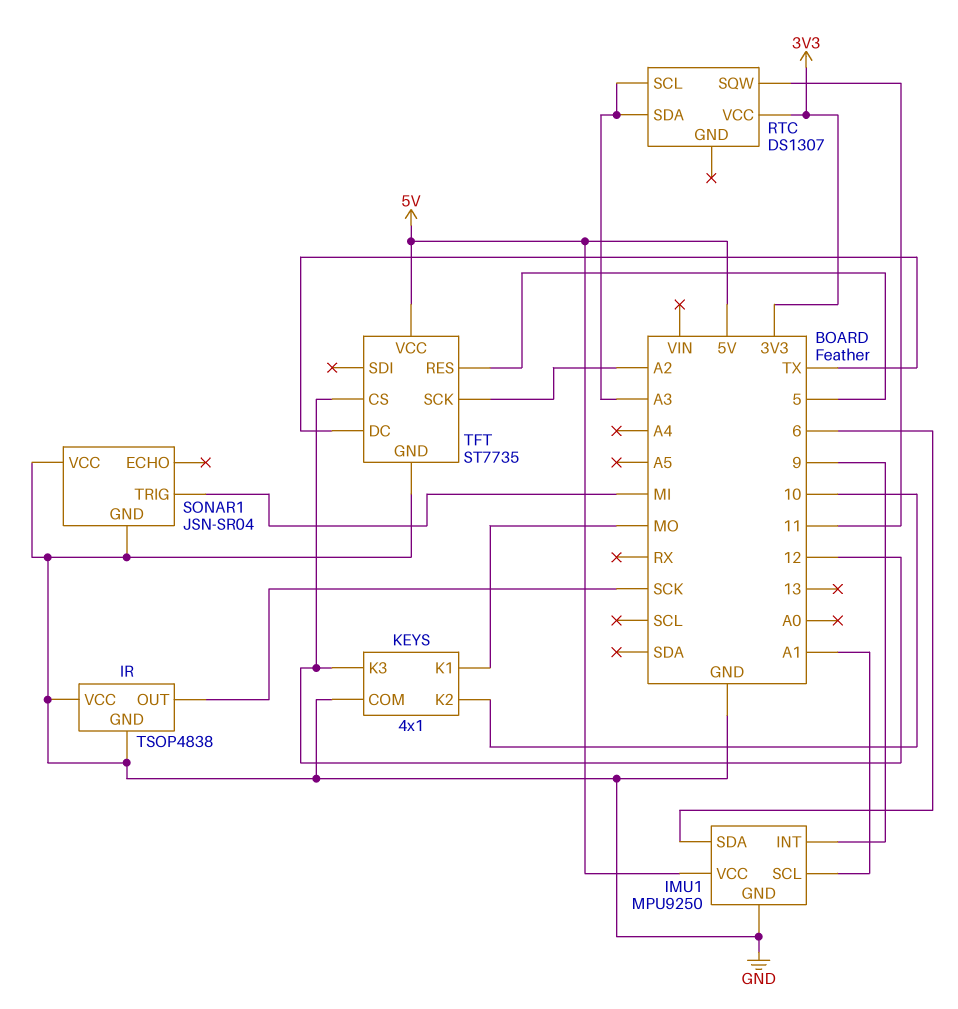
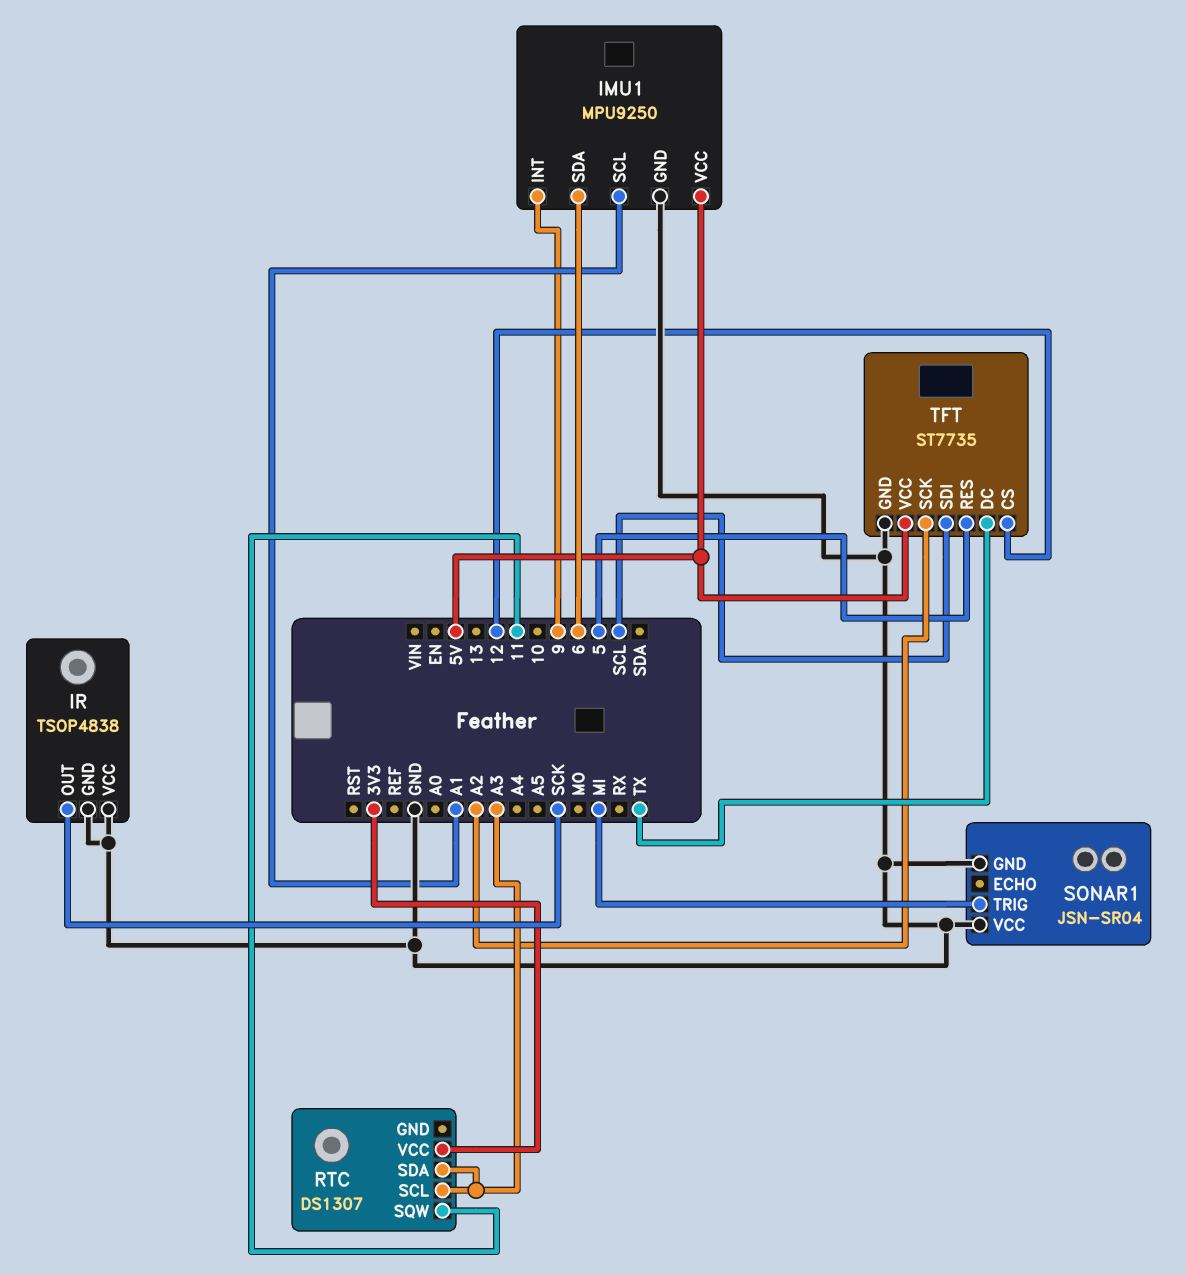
KEYS: 4x1 -> none
KEYS pin COM: GND -> none
KEYS pin K1: MO -> none
KEYS pin K2: 10 -> none
KEYS pin K3: 12 -> none
TFT pin SDI: none -> SCL

